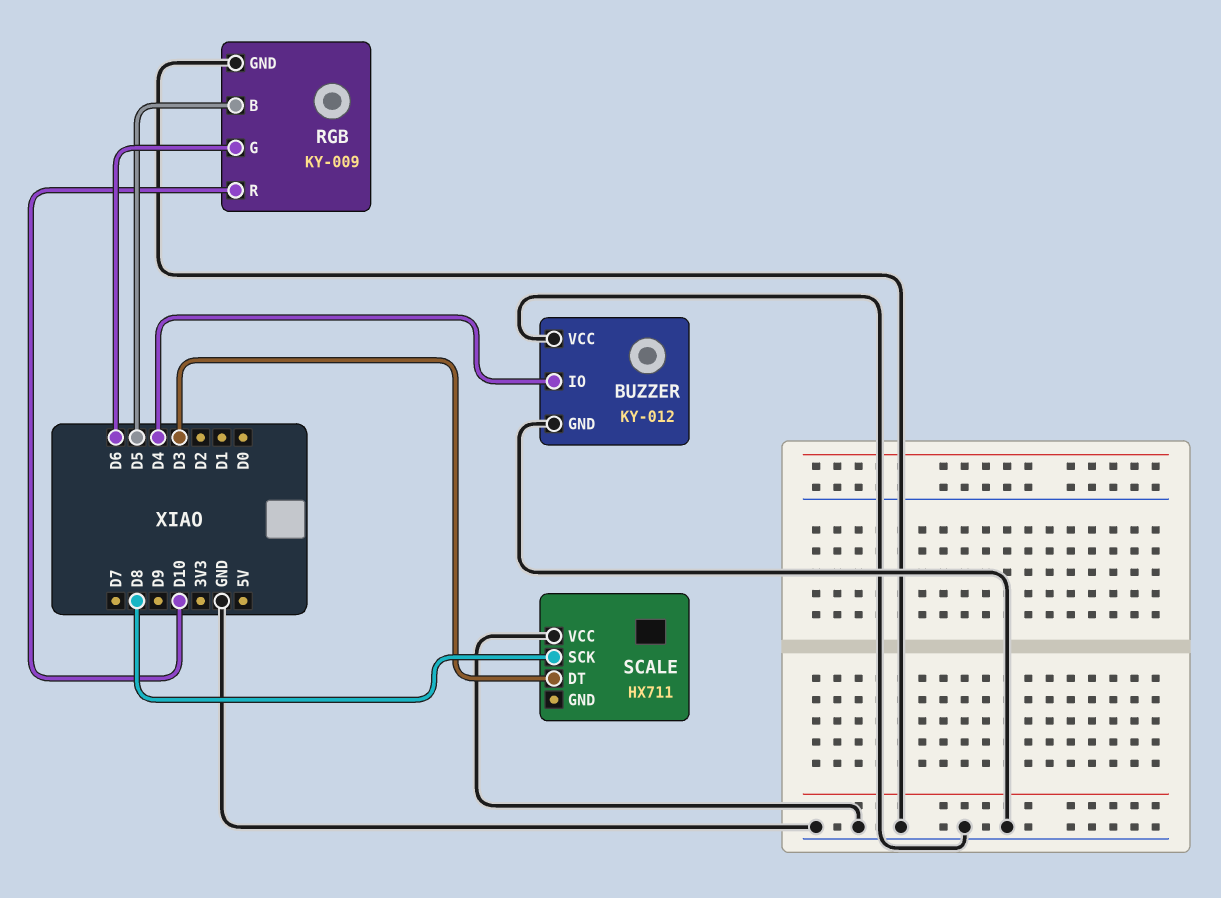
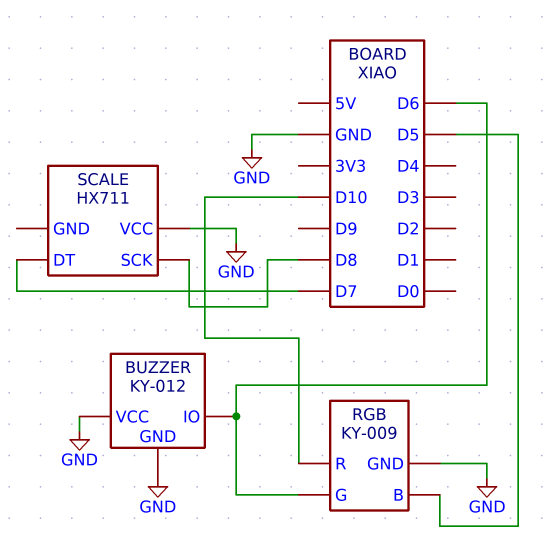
BUZZER pin IO: D4 -> D6
SCALE pin DT: D3 -> D7

